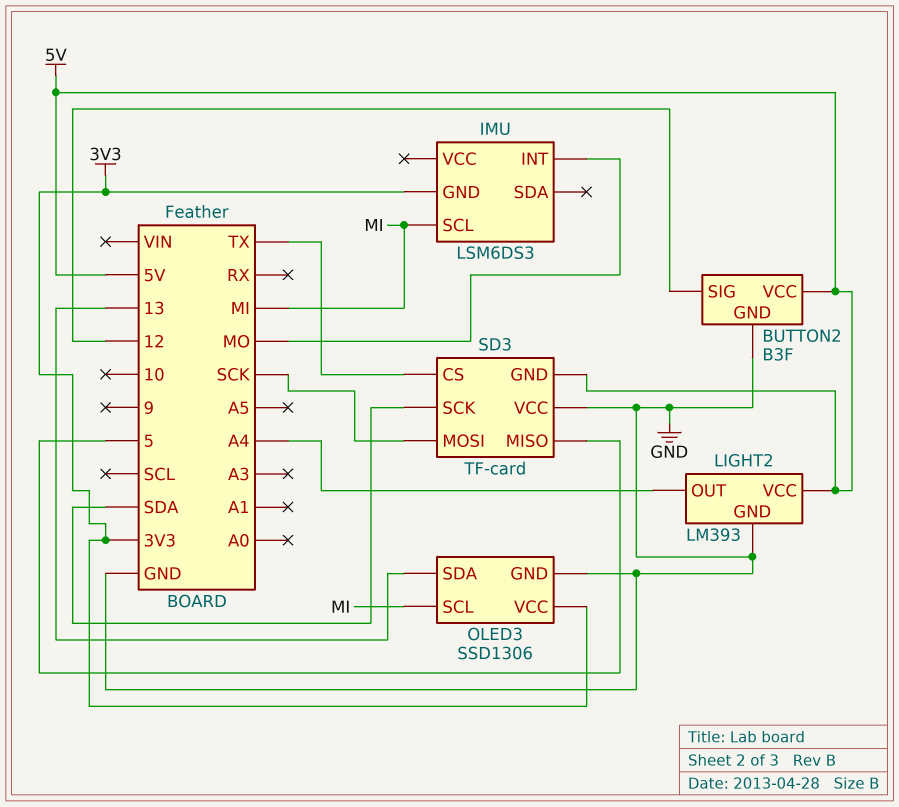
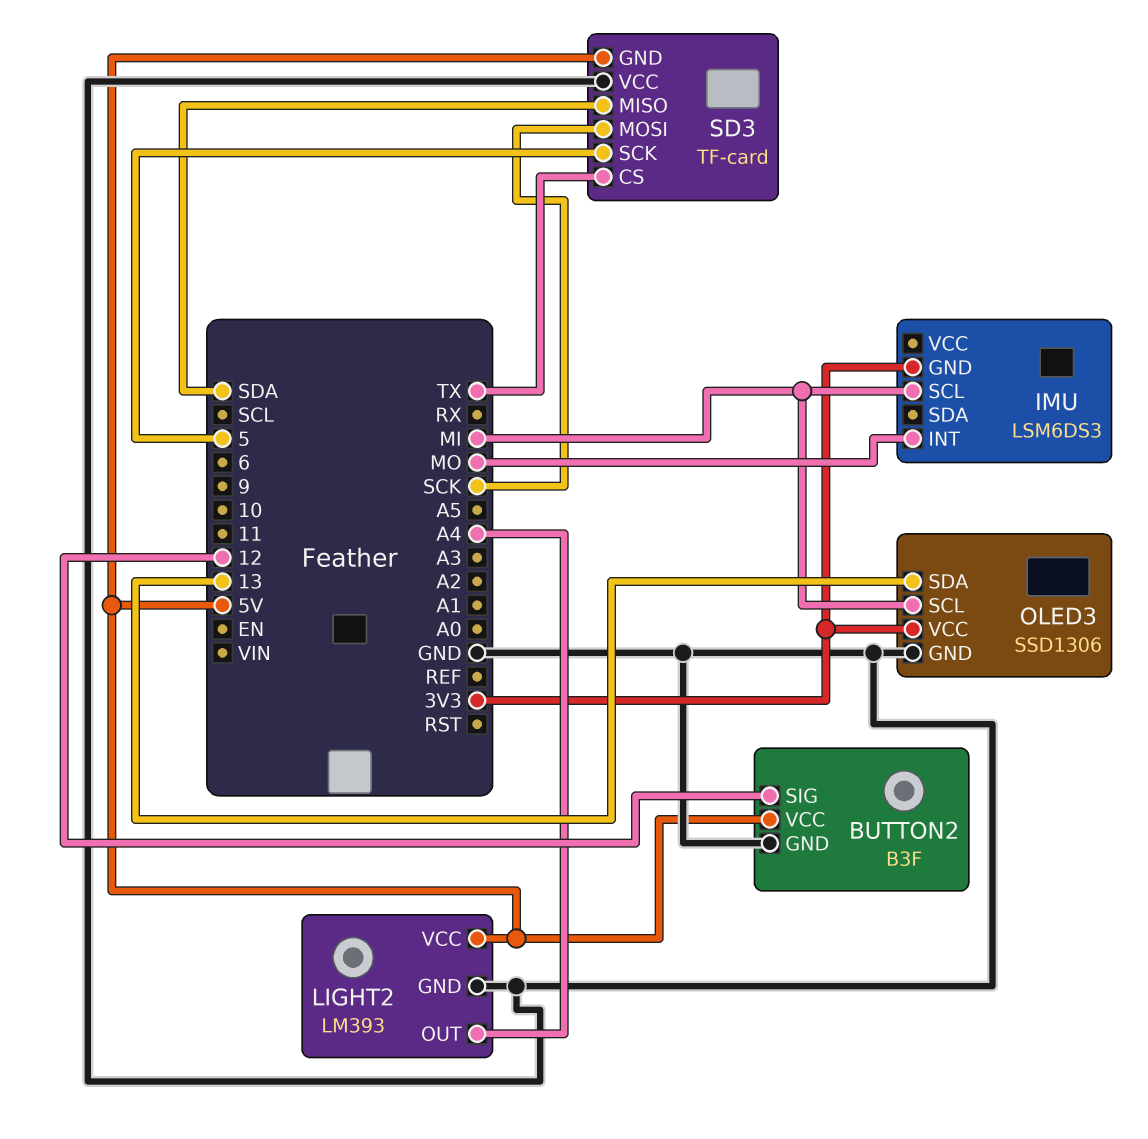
SD3 pin MISO: 5 -> SDA
SD3 pin SCK: SDA -> 5

